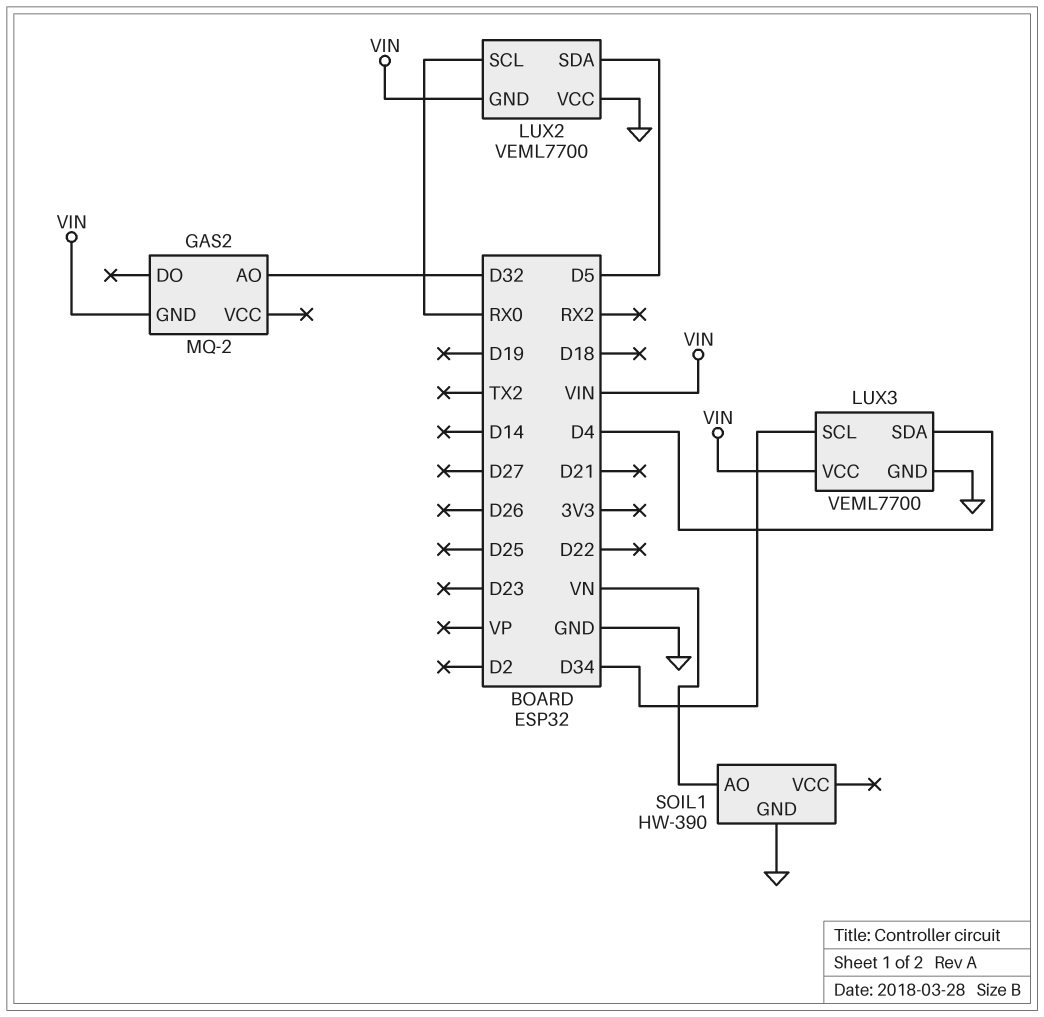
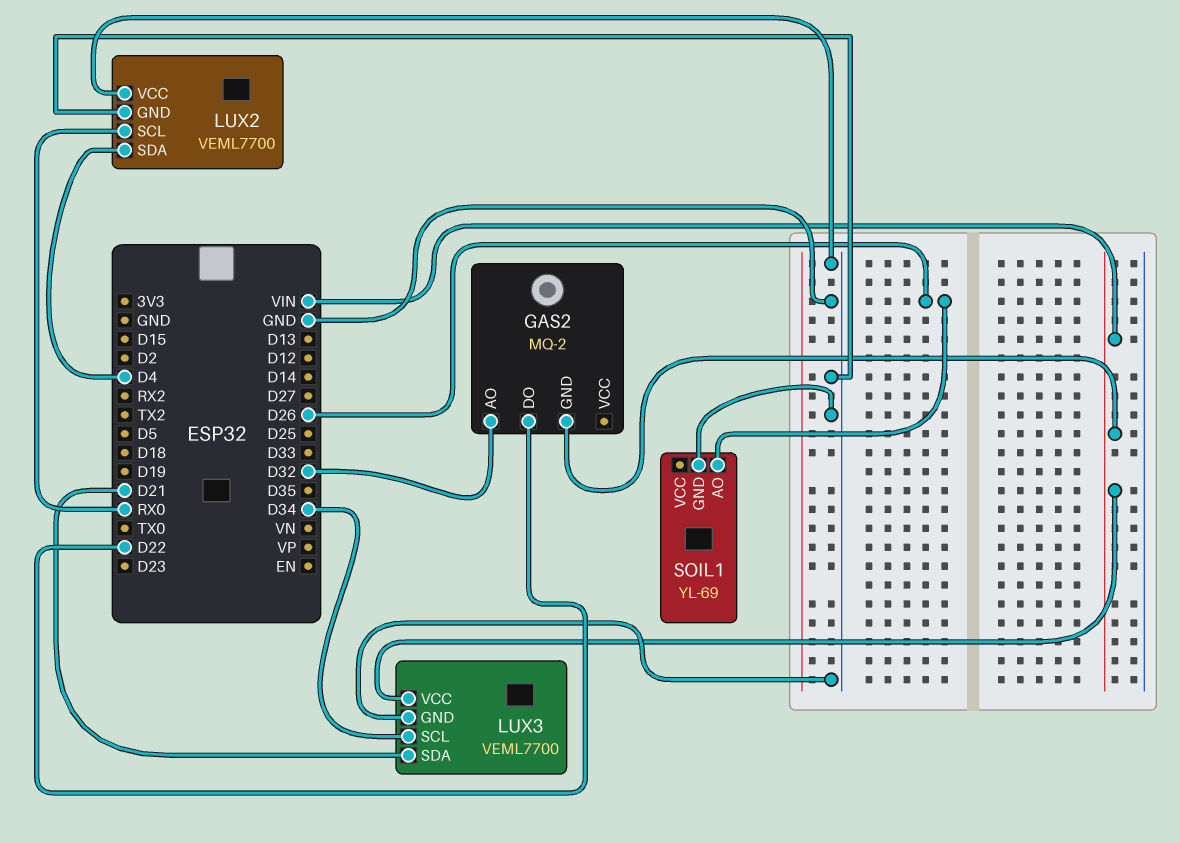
GAS2 pin DO: none -> D22
LUX2 pin GND: VIN -> GND
LUX2 pin SDA: D5 -> D4
LUX3 pin SDA: D4 -> D21
SOIL1: HW-390 -> YL-69
SOIL1 pin AO: VN -> D26

